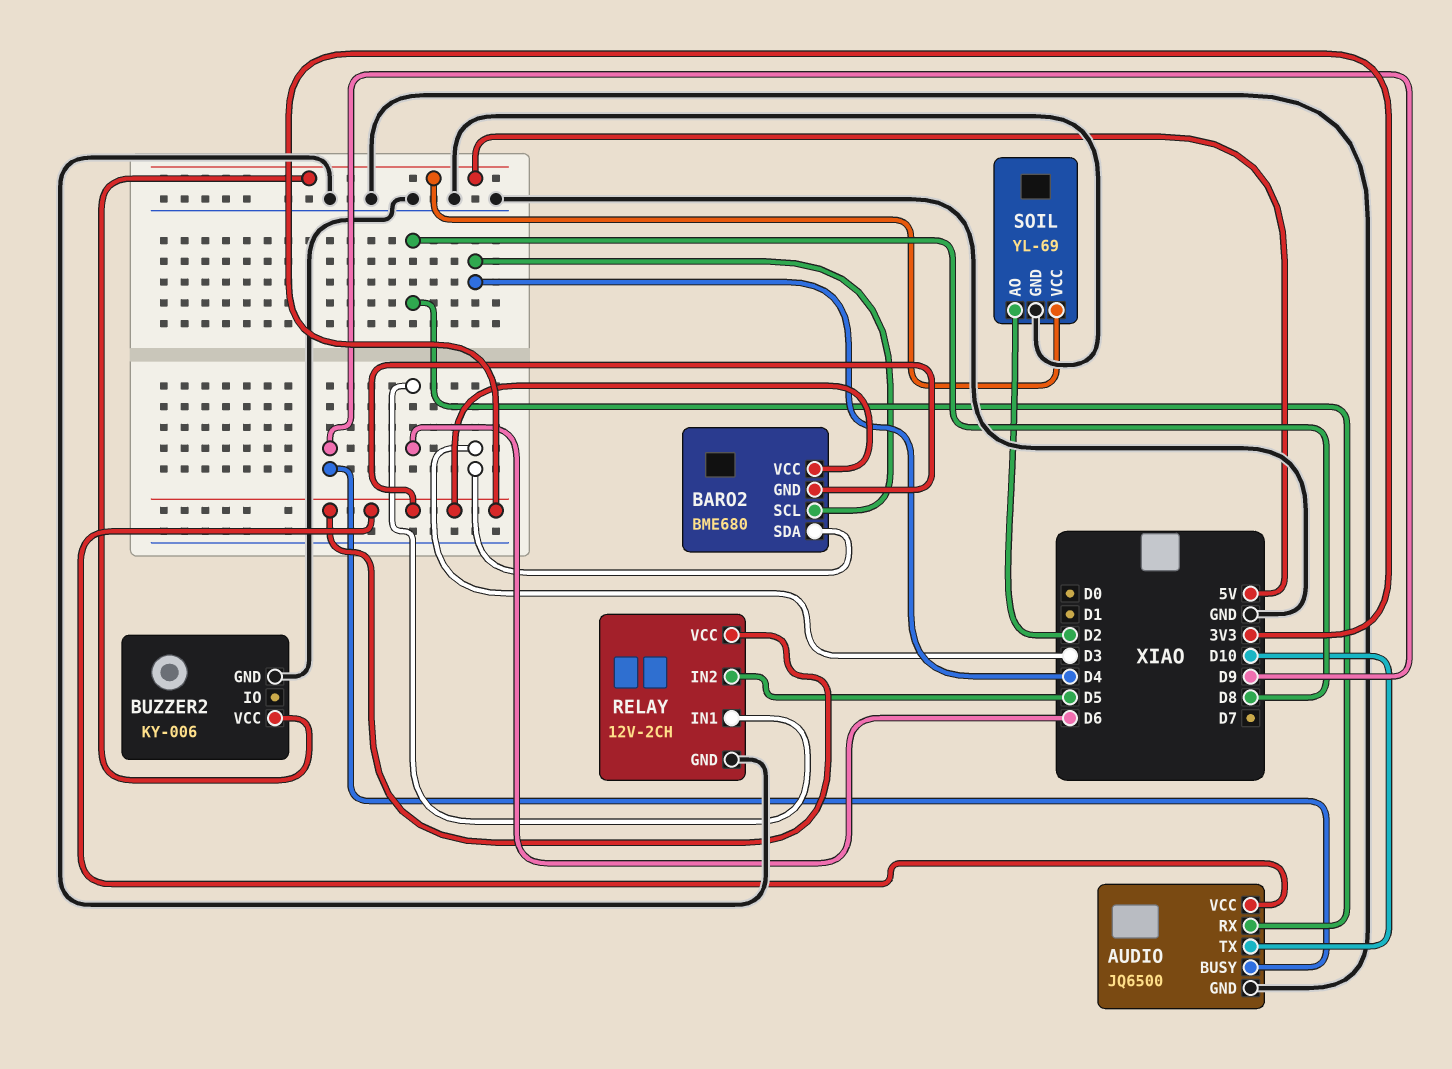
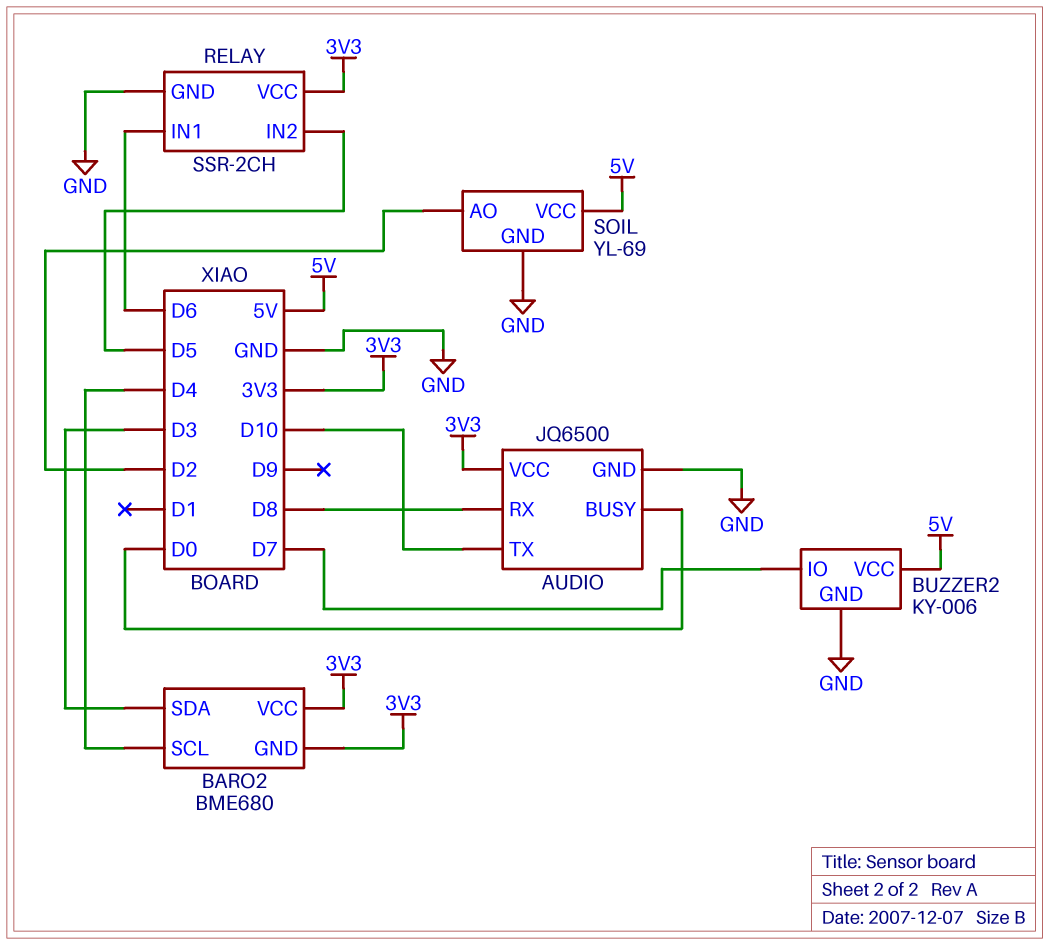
AUDIO pin BUSY: D9 -> D0
BUZZER2 pin IO: none -> D7
RELAY: 12V-2CH -> SSR-2CH

